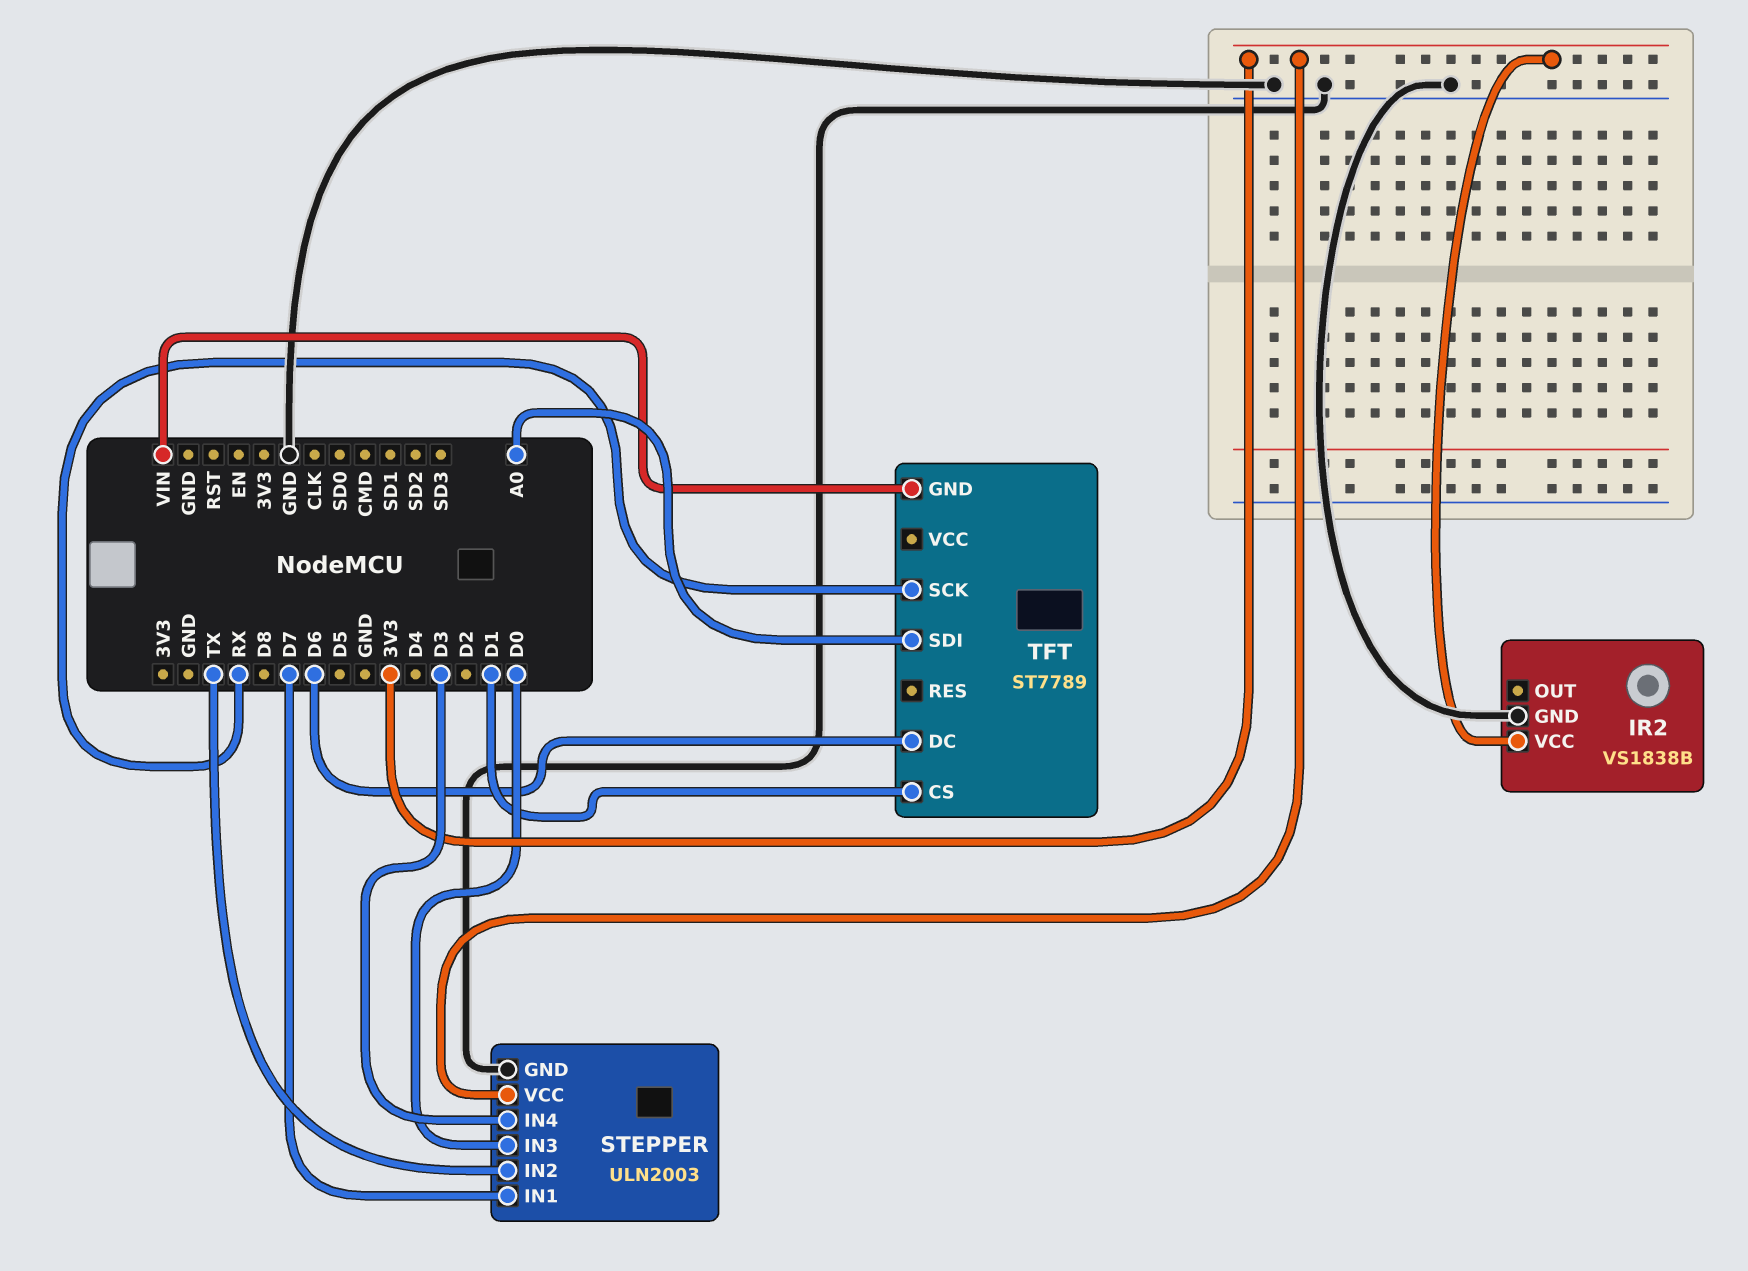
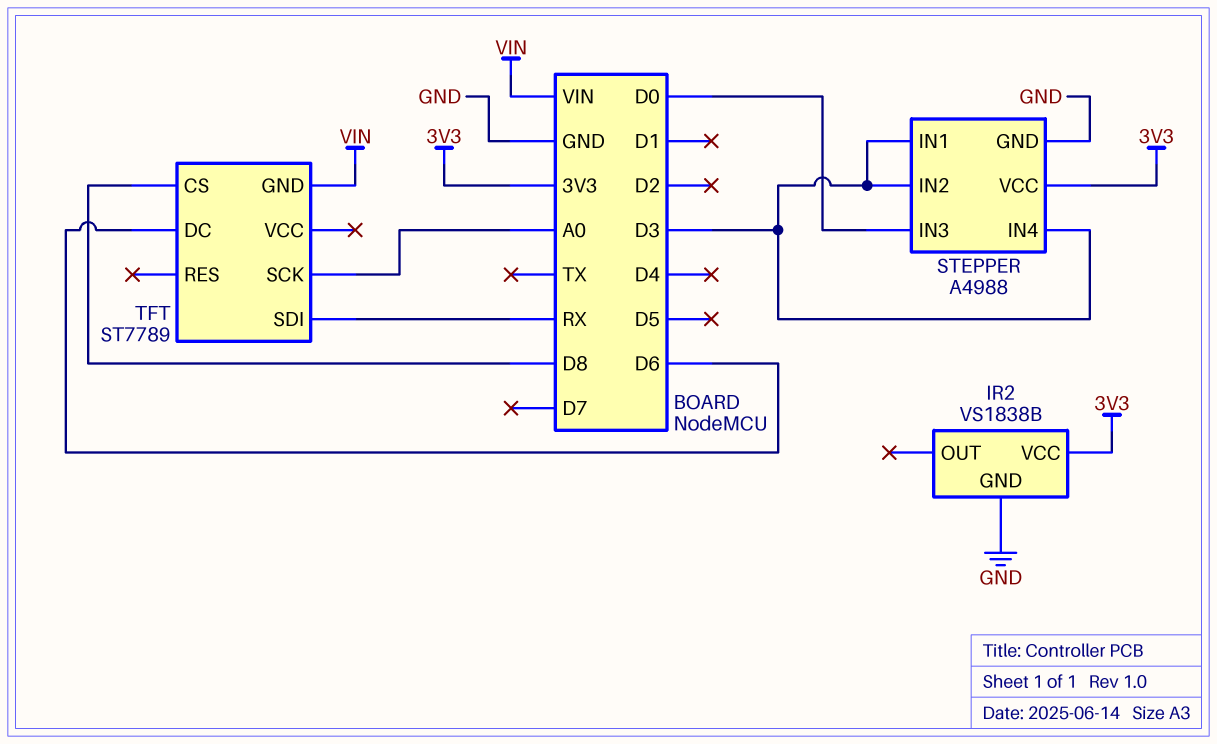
STEPPER: ULN2003 -> A4988
STEPPER pin IN1: D7 -> D3
STEPPER pin IN2: TX -> D3
TFT pin CS: D1 -> D8
TFT pin SCK: RX -> A0
TFT pin SDI: A0 -> RX

